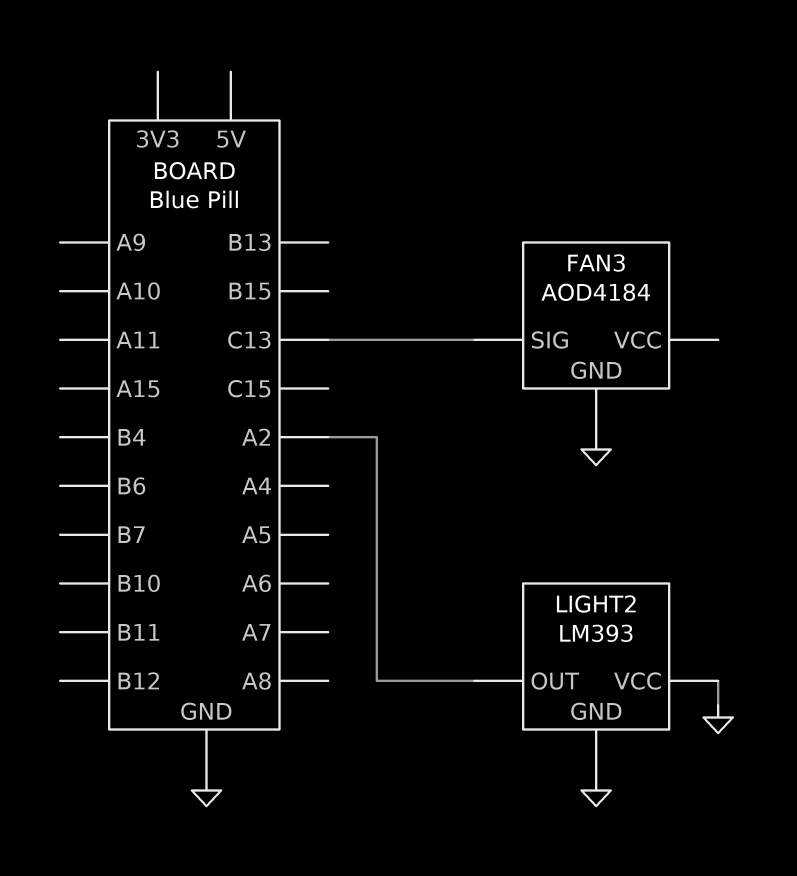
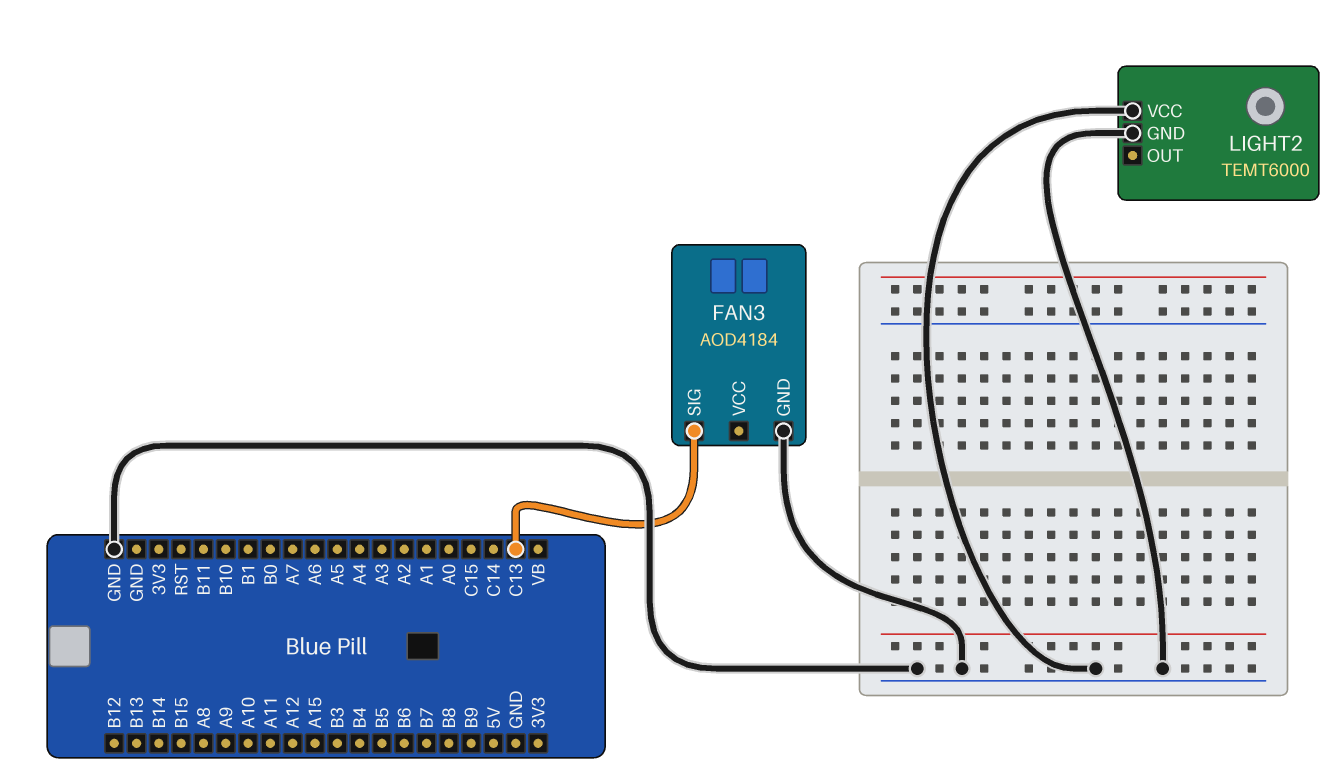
LIGHT2: LM393 -> TEMT6000
LIGHT2 pin OUT: A2 -> none

